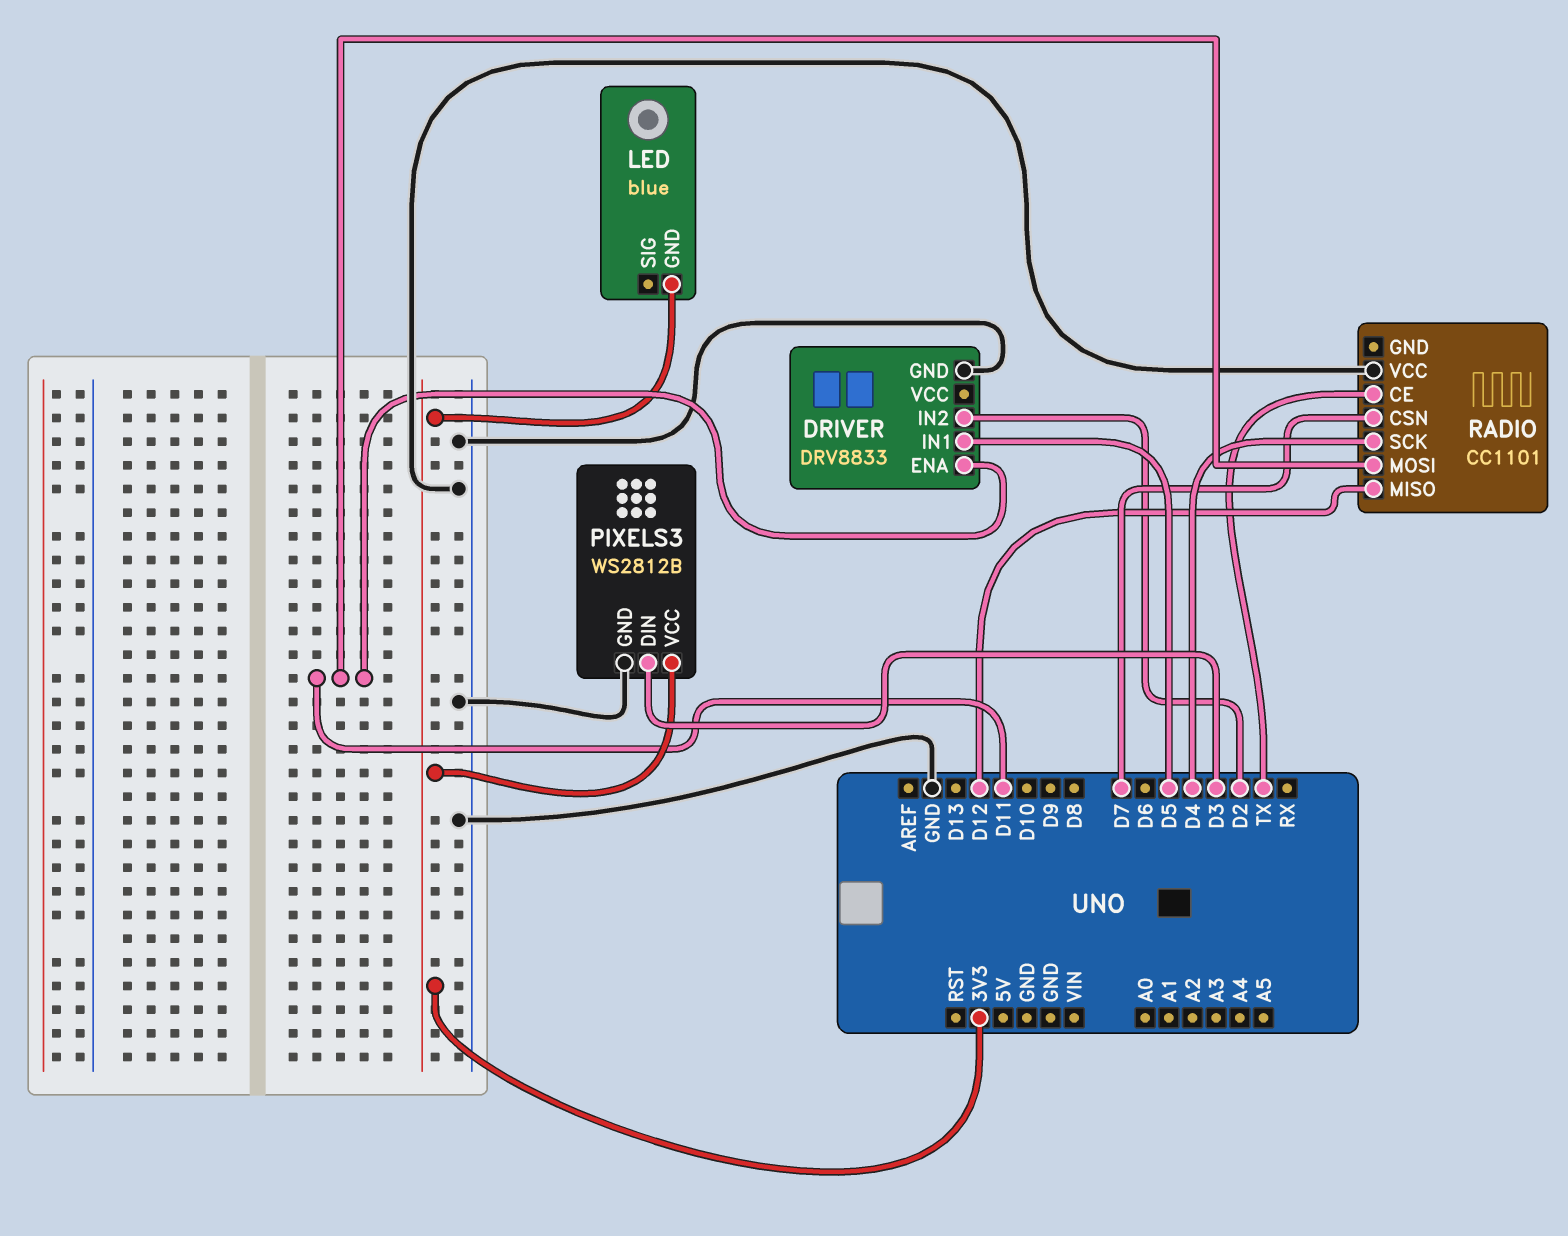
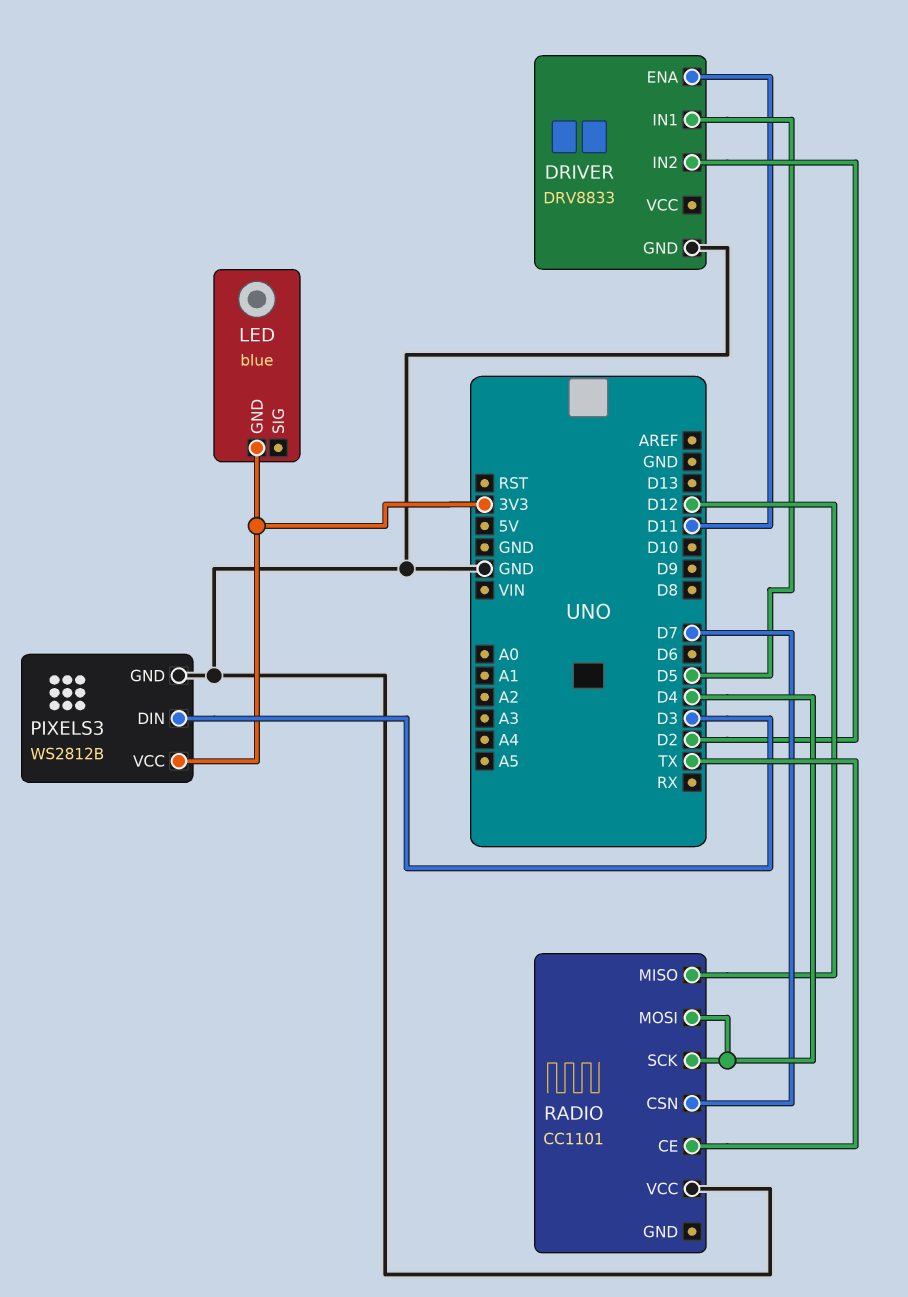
RADIO pin MOSI: D11 -> D4

